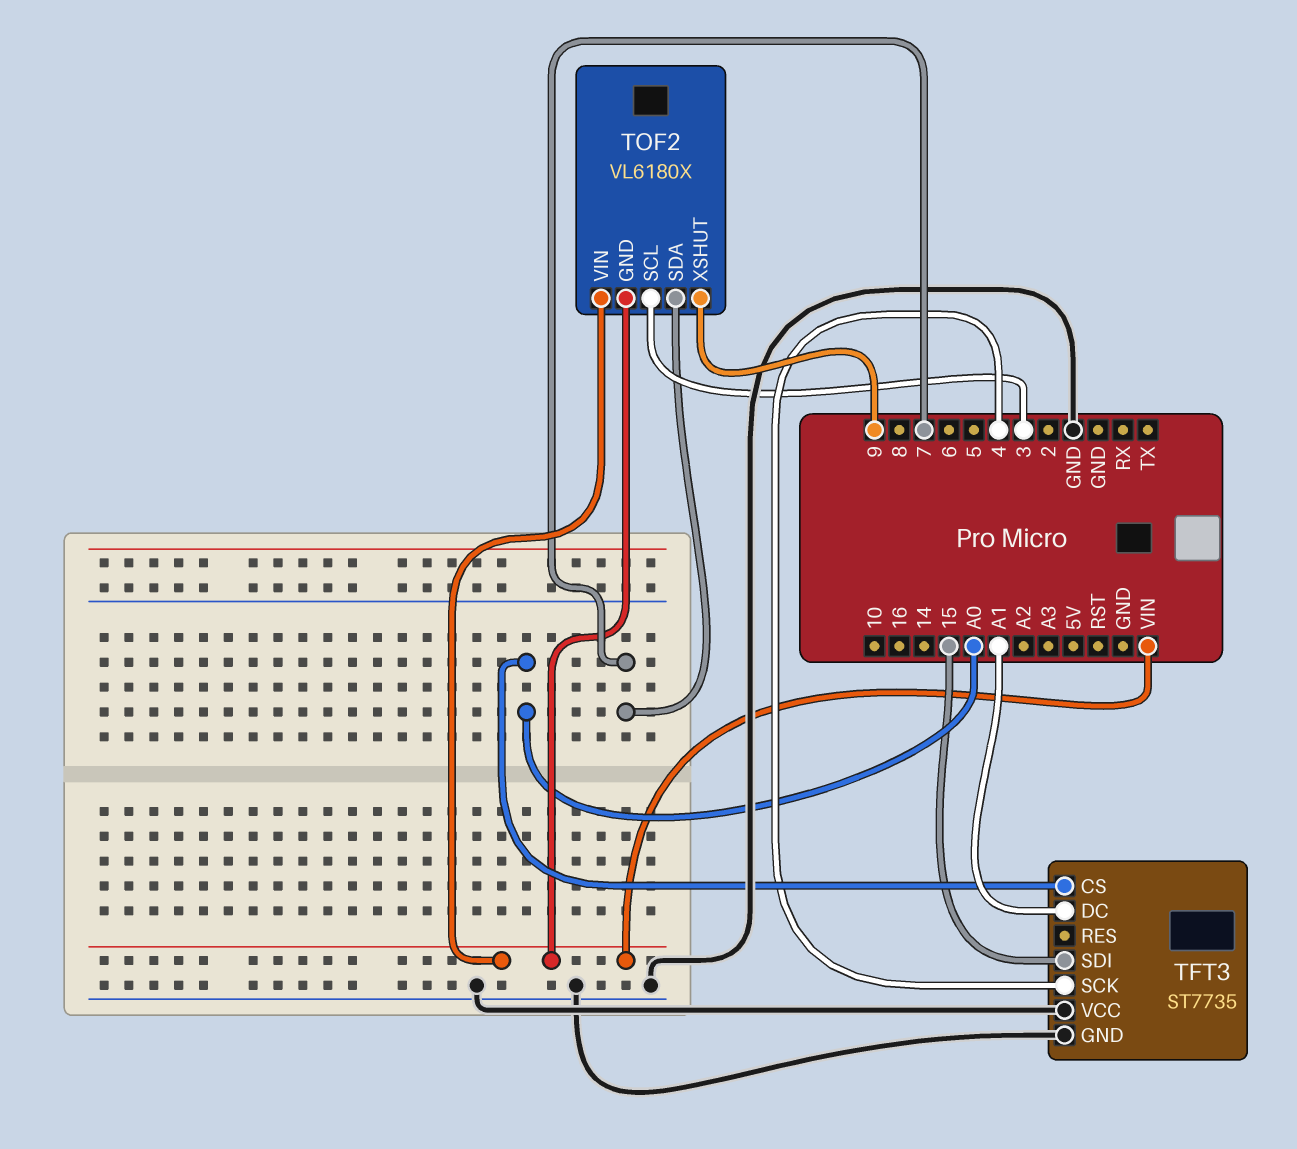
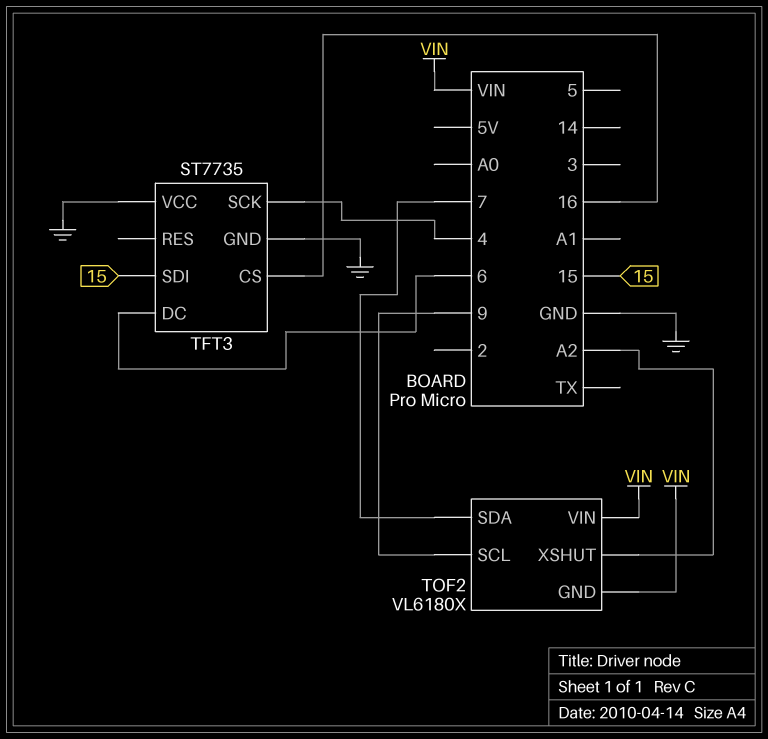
TFT3 pin CS: A0 -> 16
TFT3 pin DC: A1 -> 6
TOF2 pin SCL: 3 -> 9
TOF2 pin XSHUT: 9 -> A2

